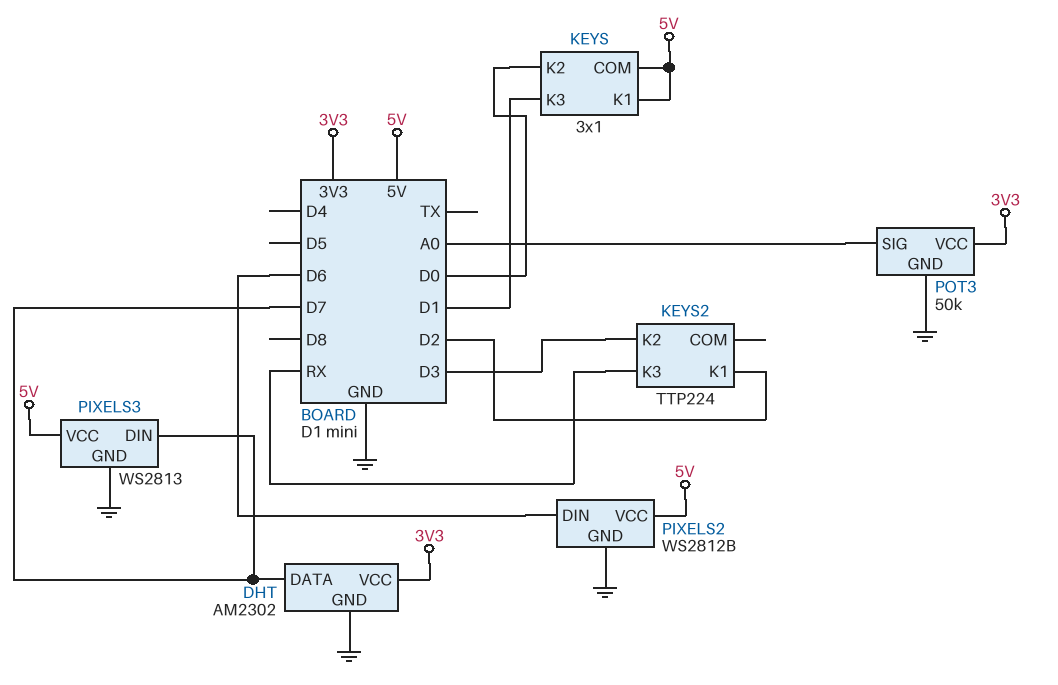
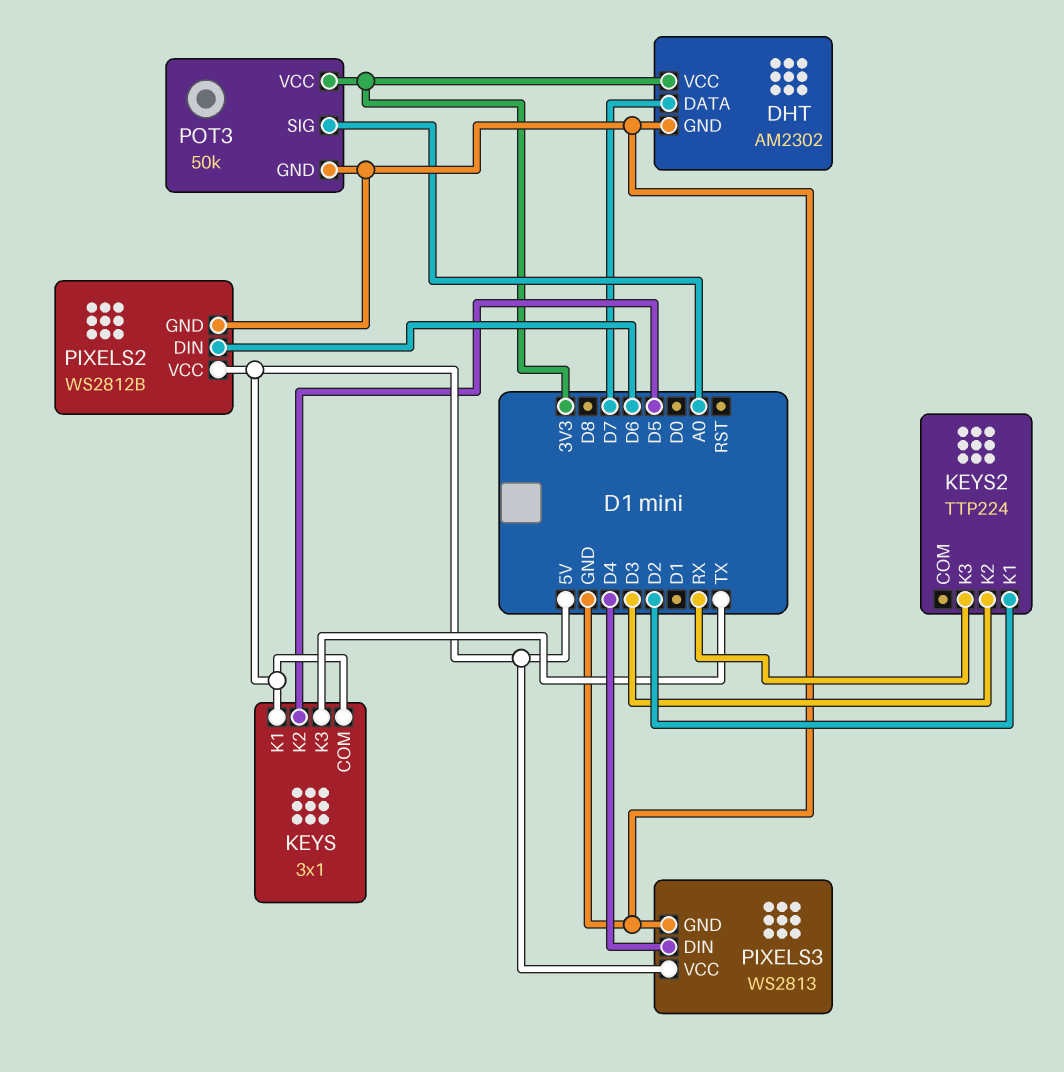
KEYS pin K2: D0 -> D5
KEYS pin K3: D1 -> TX
PIXELS3 pin DIN: D7 -> D4

